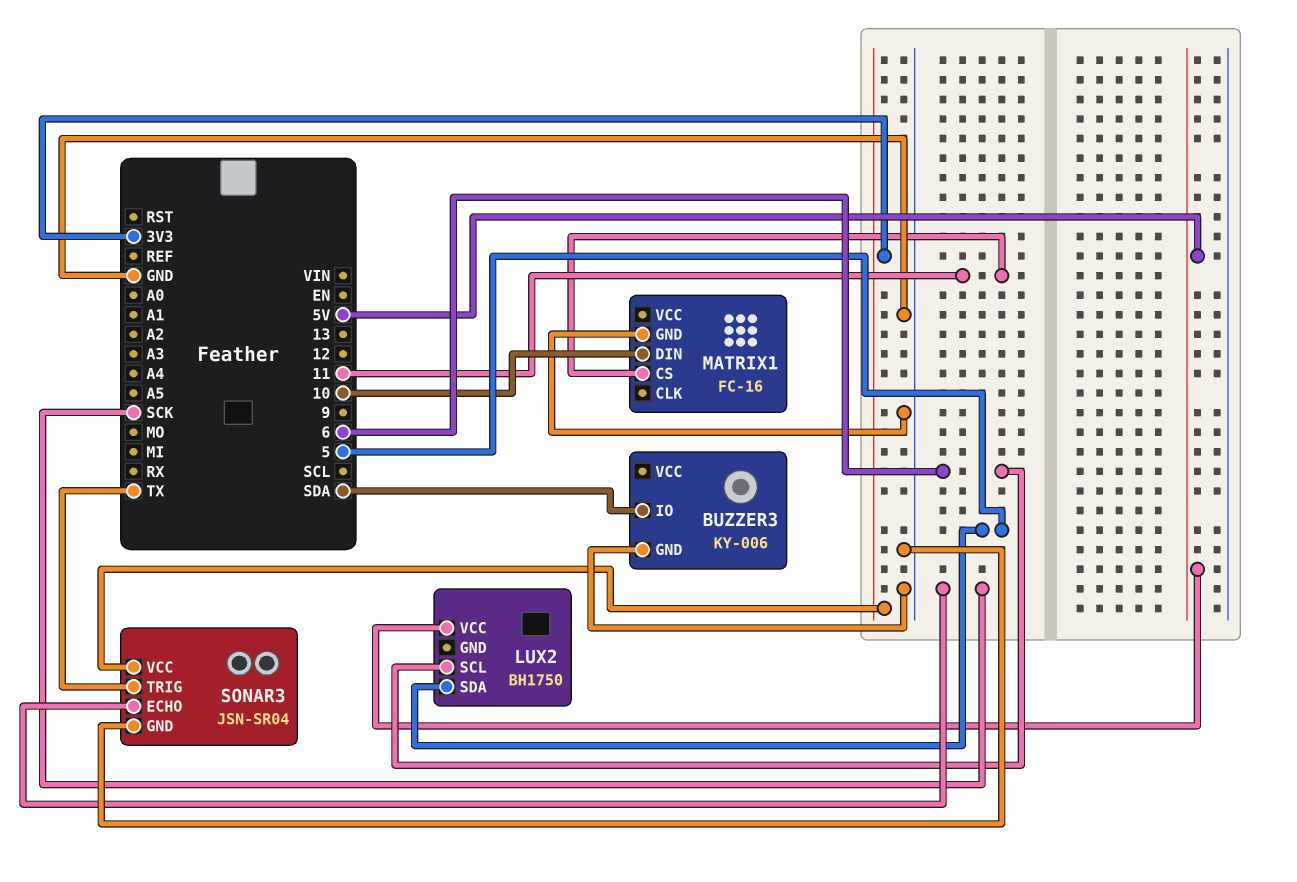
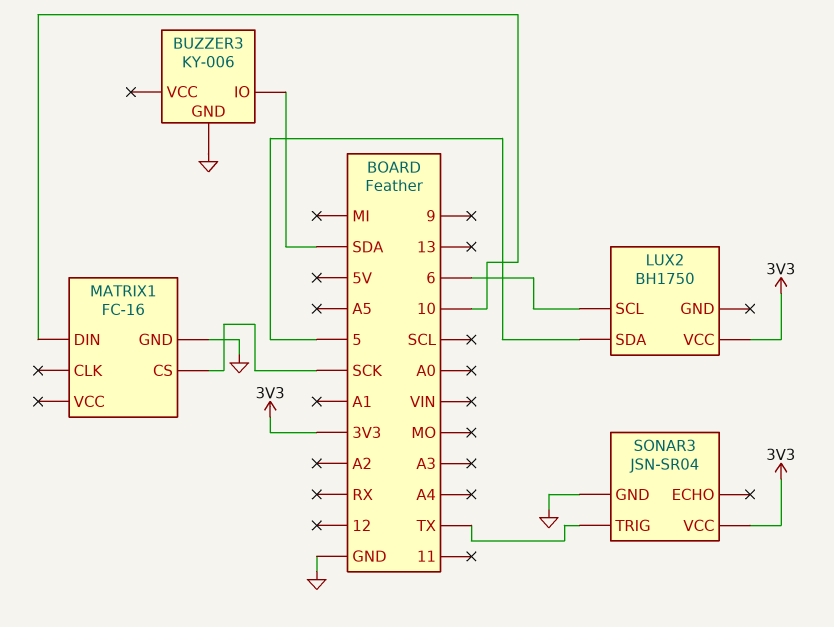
LUX2 pin VCC: 5V -> 3V3
MATRIX1 pin CS: 11 -> SCK
SONAR3 pin ECHO: SCK -> none

